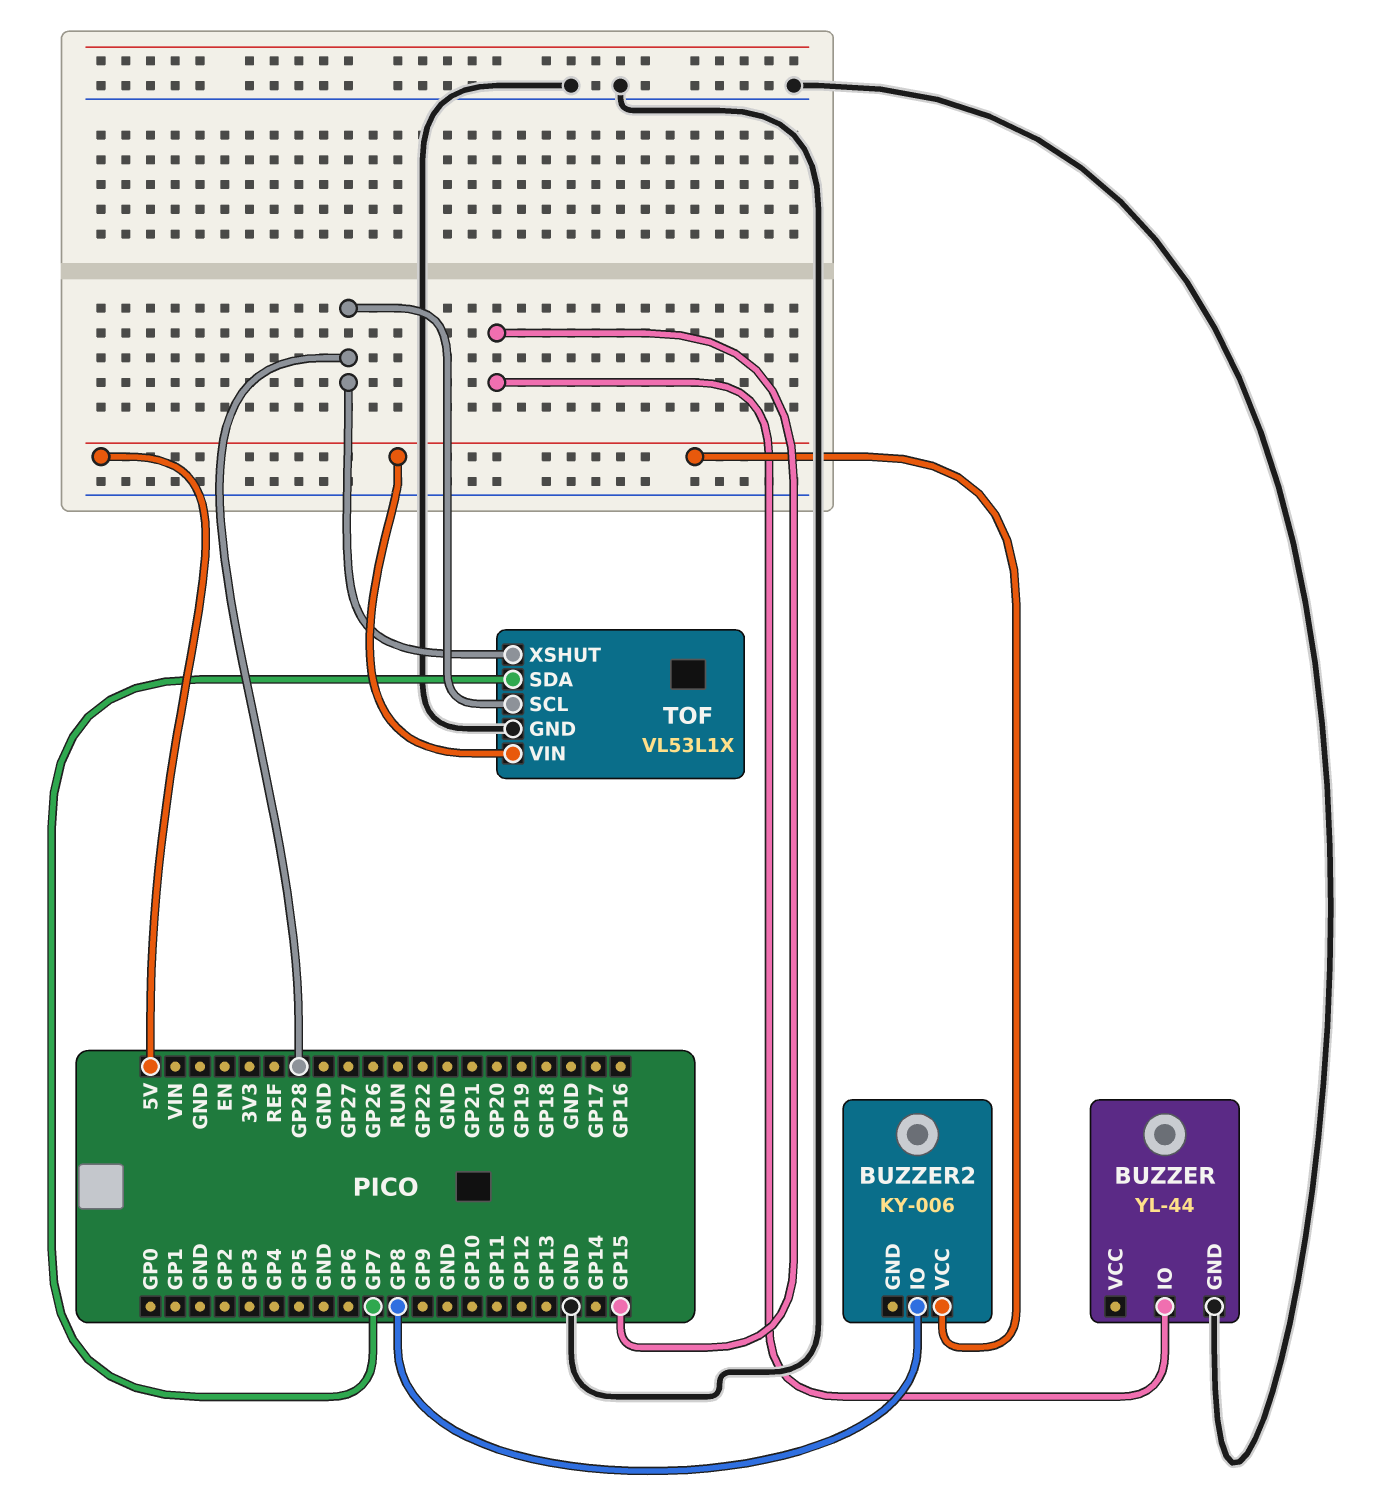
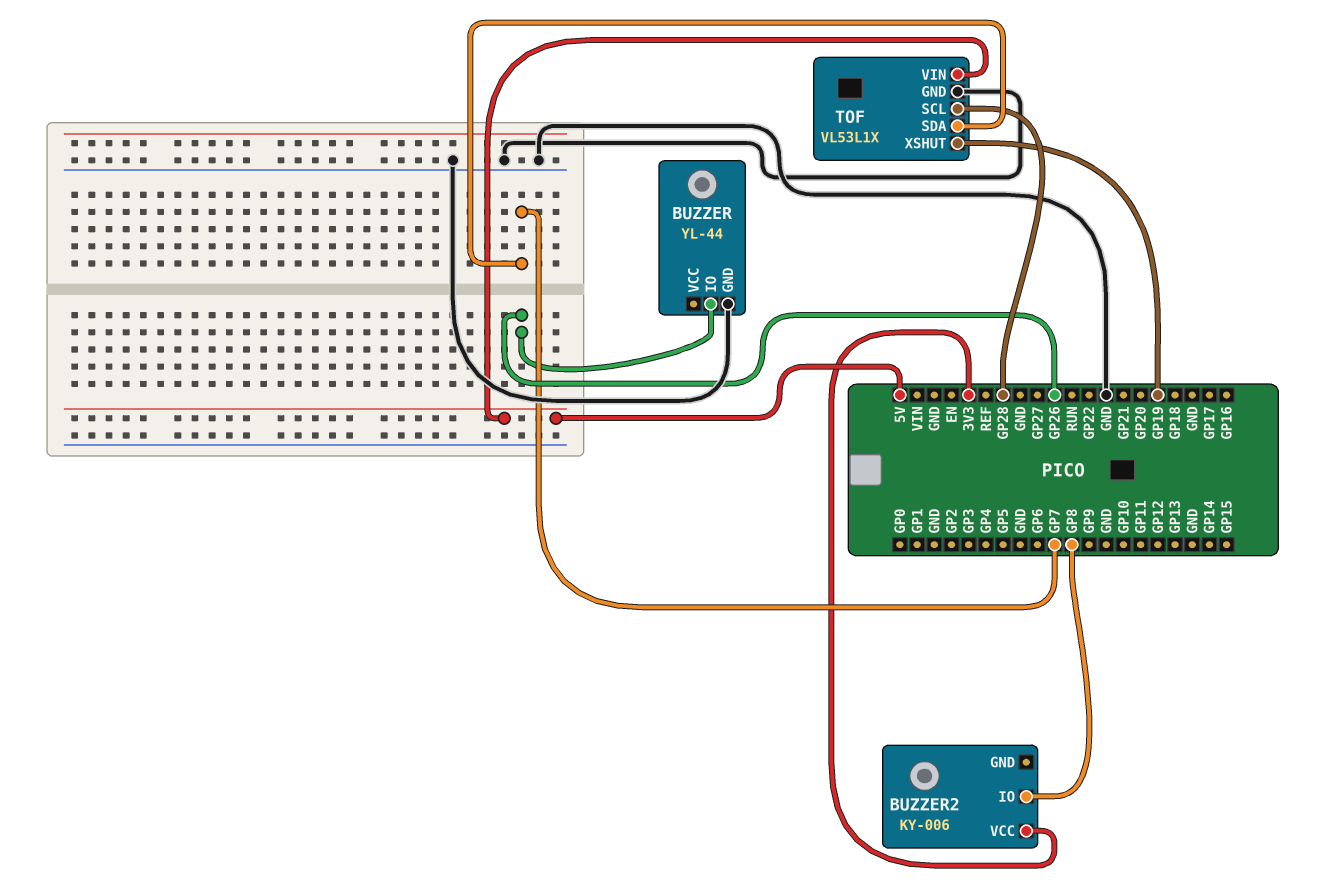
BUZZER pin IO: GP15 -> GP26
BUZZER2 pin VCC: 5V -> 3V3
TOF pin XSHUT: GP28 -> GP19

